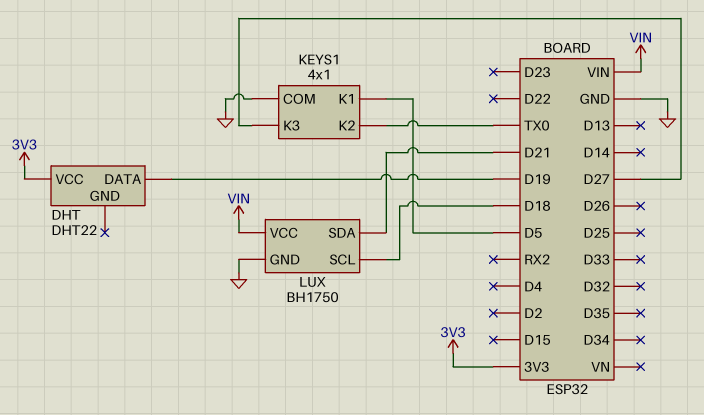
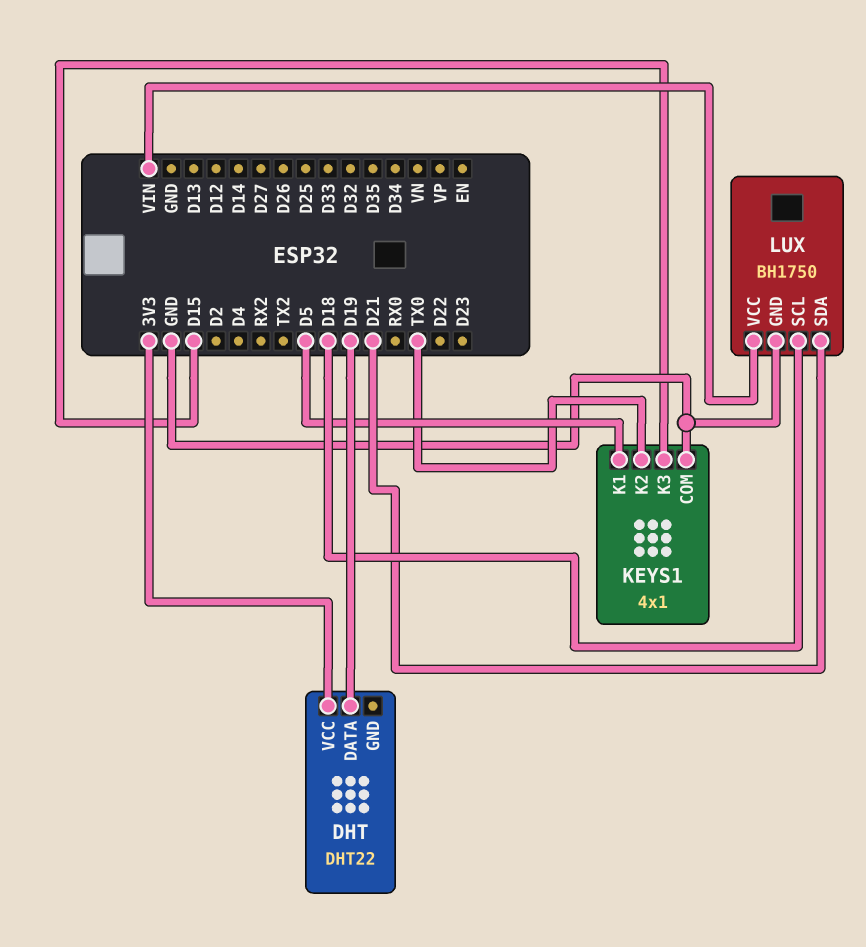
KEYS1 pin K3: D27 -> D15

